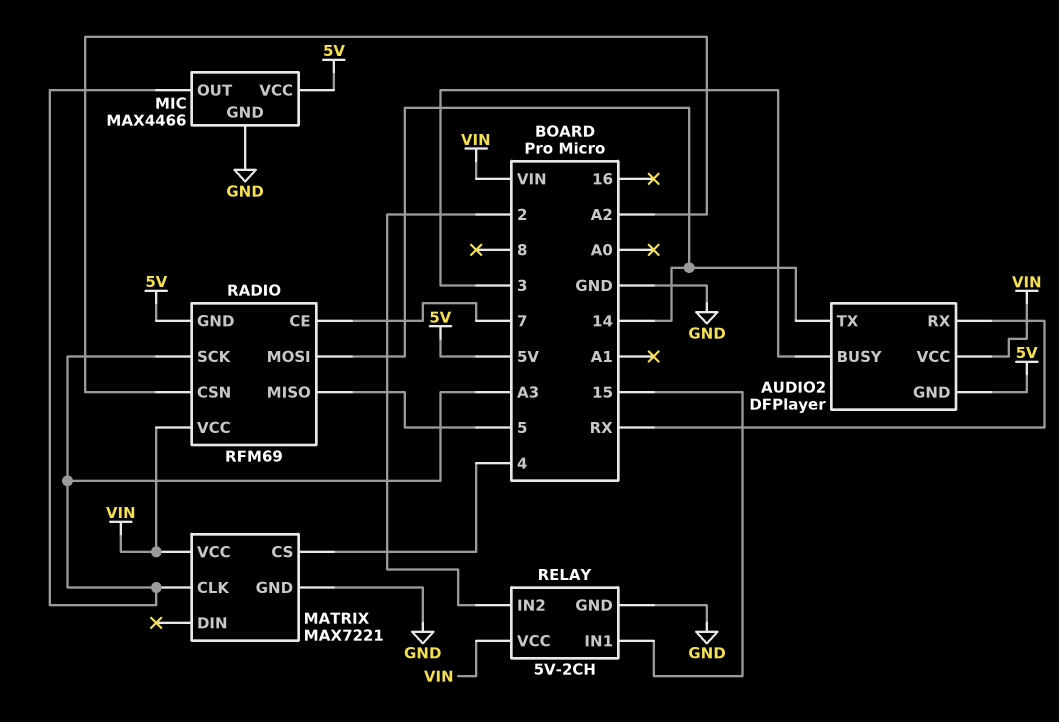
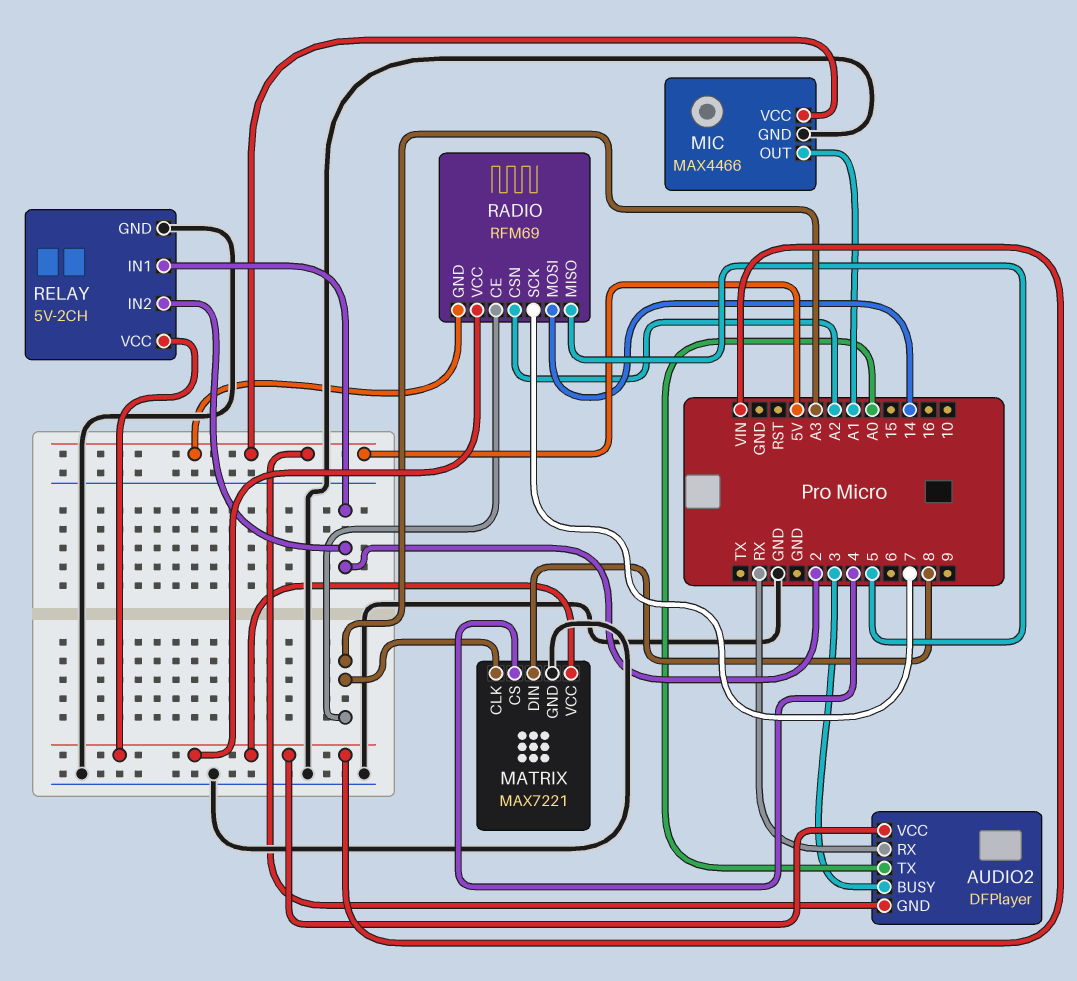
AUDIO2 pin TX: 14 -> A0
MATRIX pin DIN: none -> 8
MIC pin OUT: A3 -> A1
RADIO pin CE: 7 -> A3
RADIO pin SCK: A3 -> 7
RELAY pin IN1: 15 -> 2

